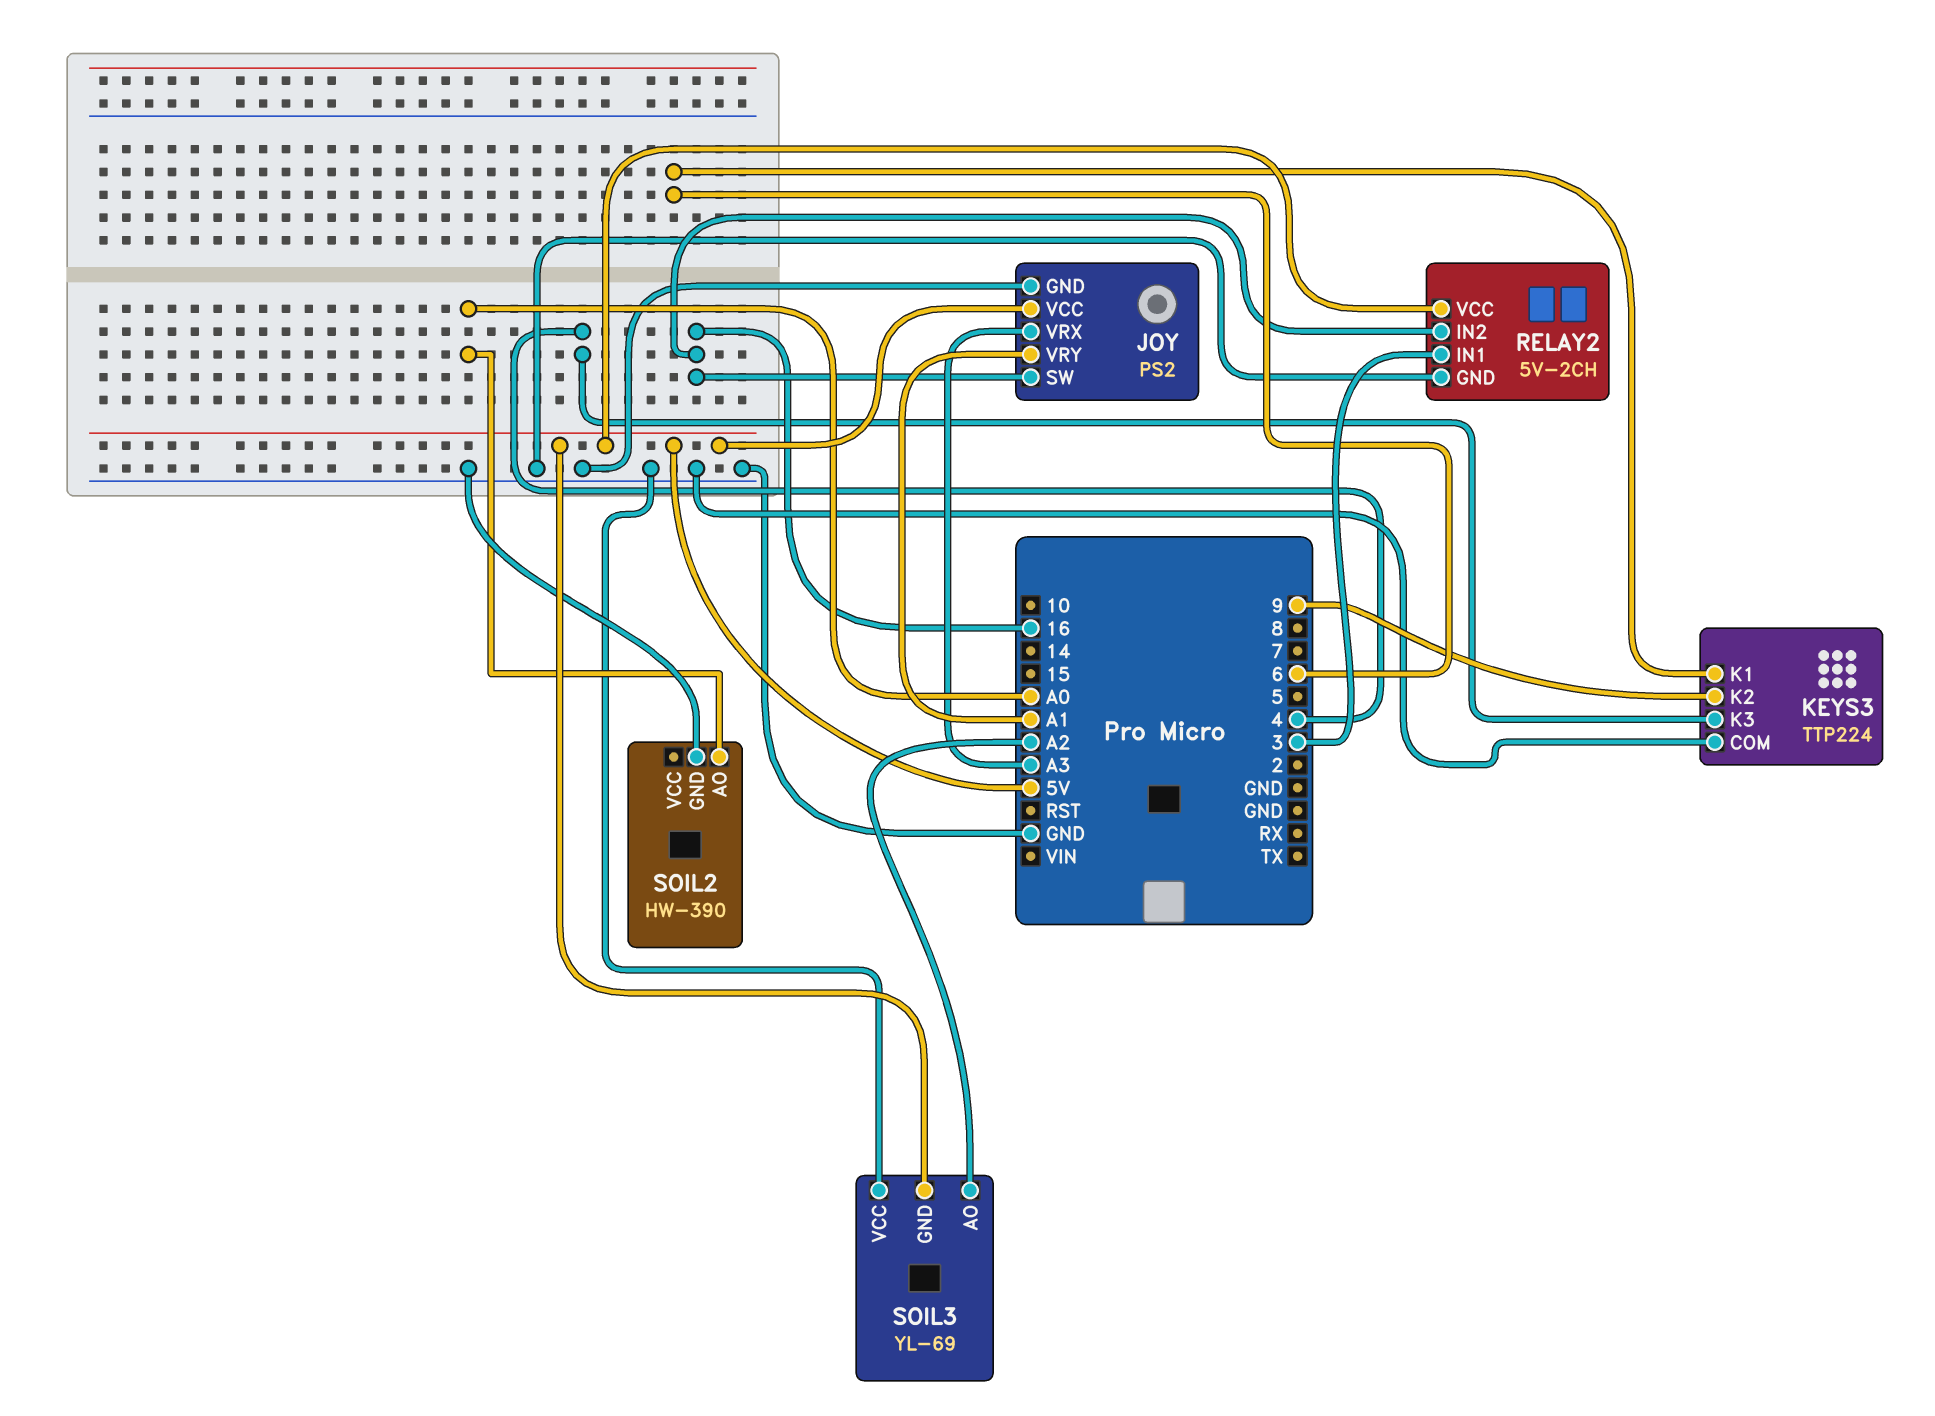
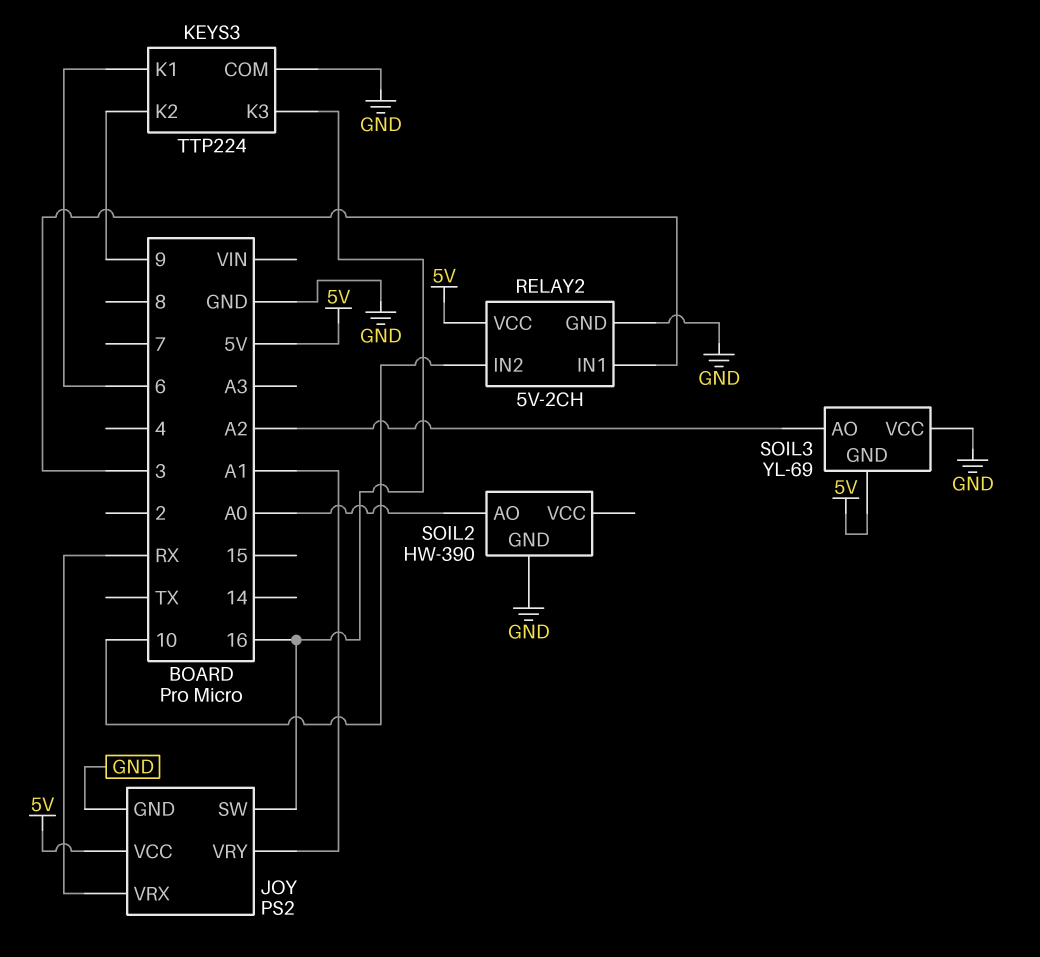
JOY pin VRX: A3 -> RX
KEYS3 pin K3: 4 -> 16
RELAY2 pin IN2: 16 -> 10

